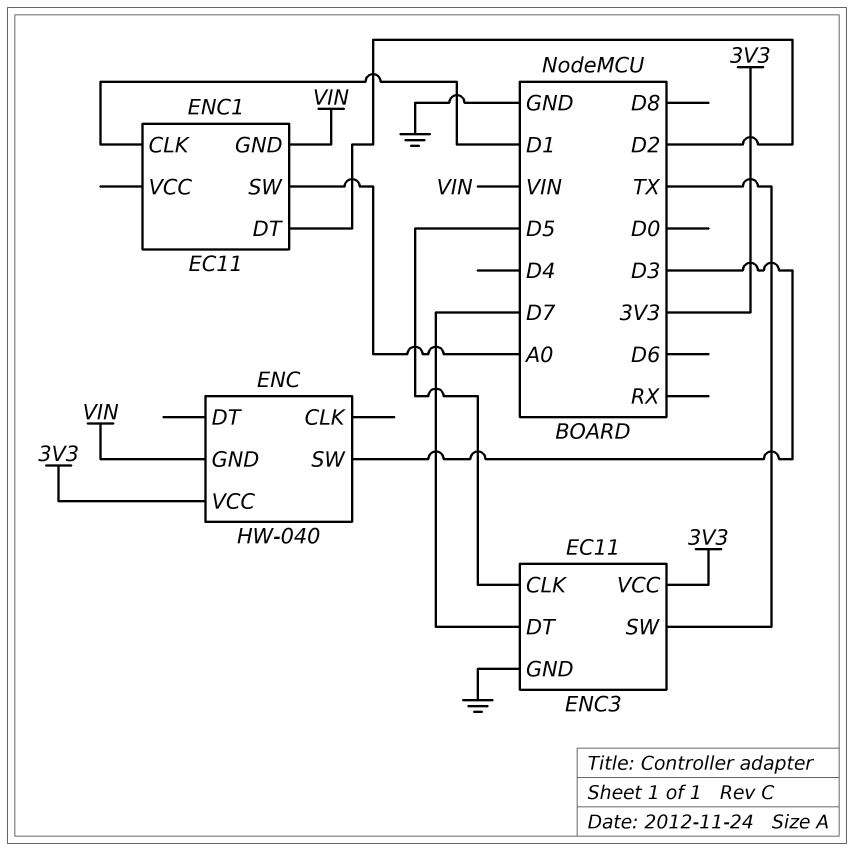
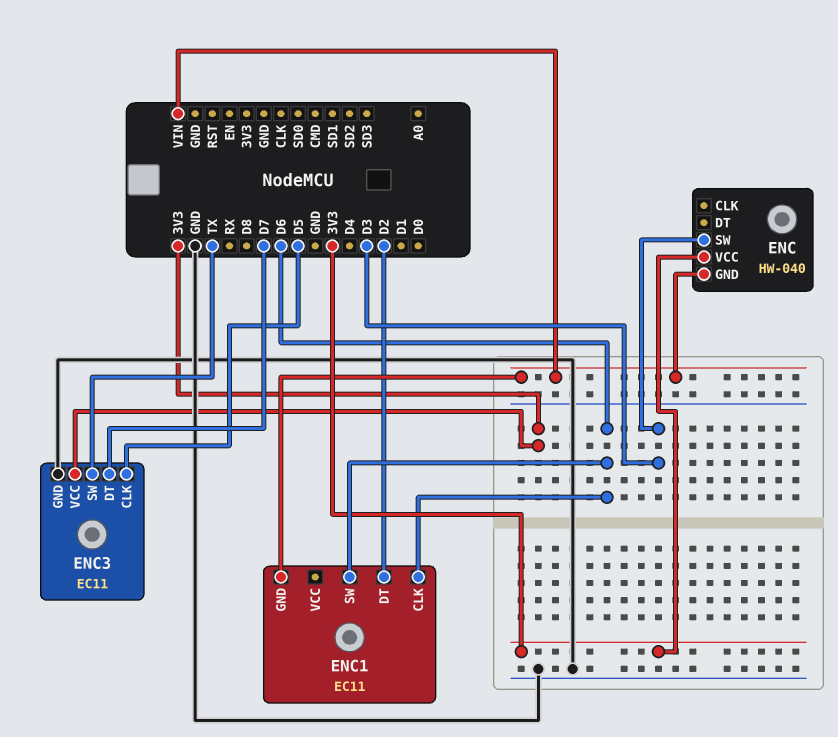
ENC1 pin CLK: D1 -> D6
ENC1 pin SW: A0 -> D6

